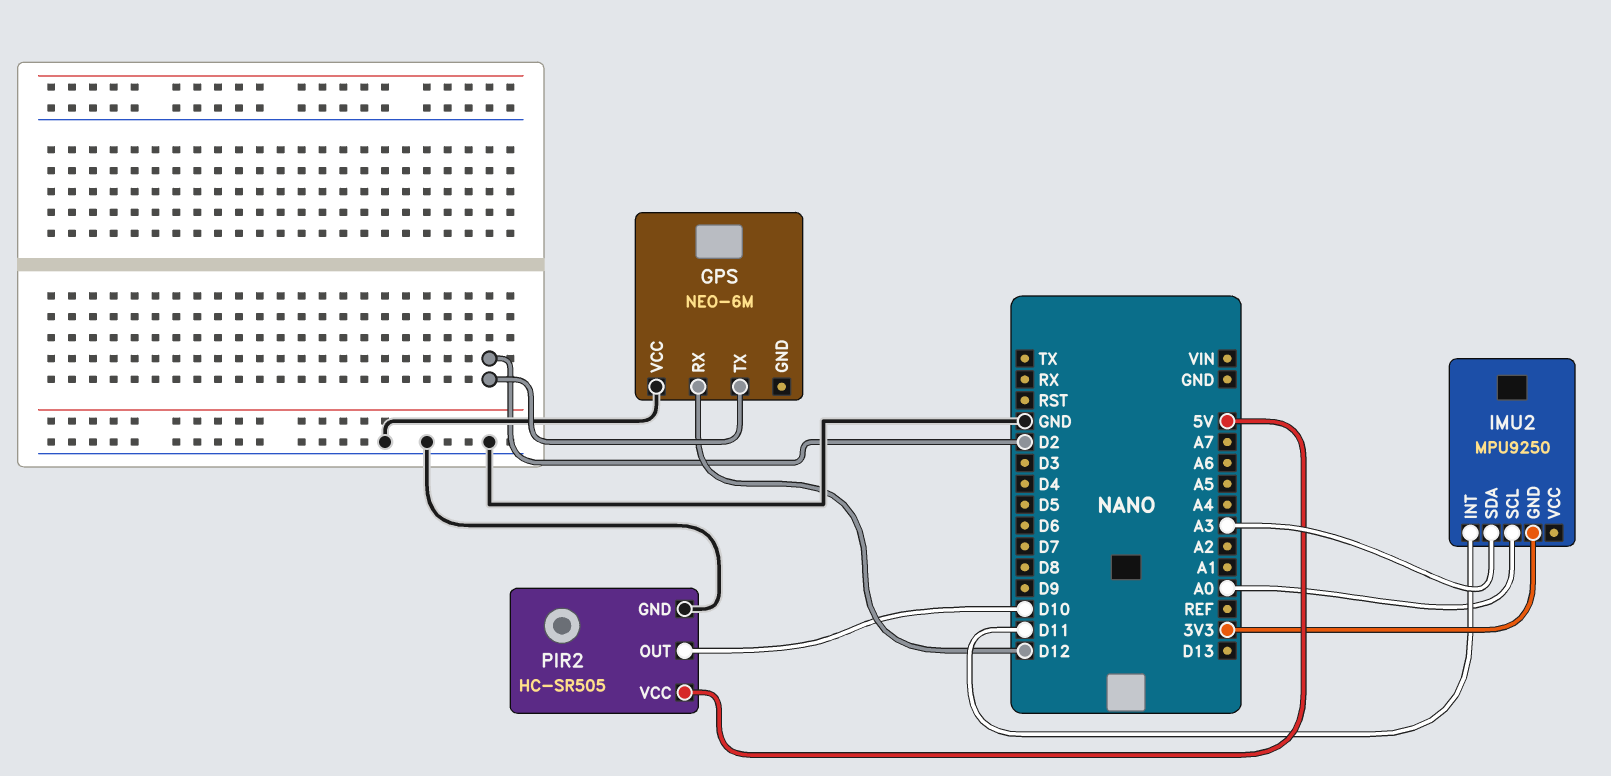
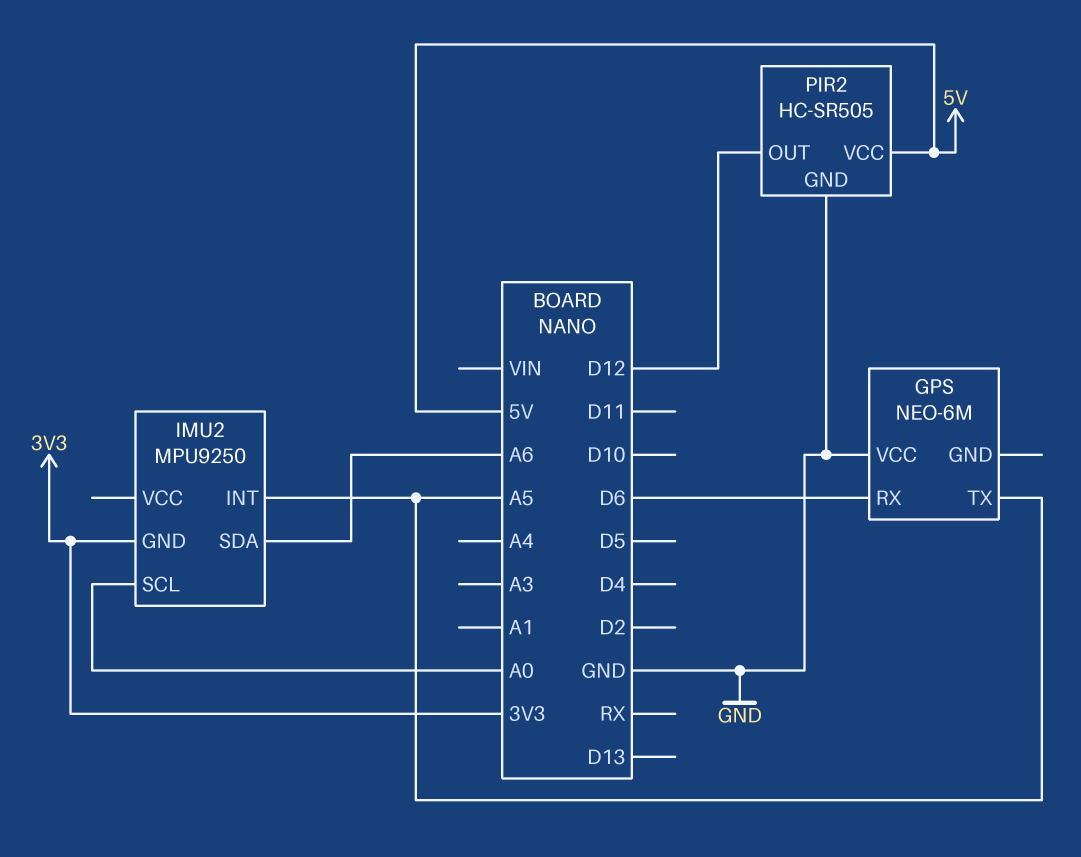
GPS pin RX: D12 -> D6
GPS pin TX: D2 -> A5
IMU2 pin INT: D11 -> A5
IMU2 pin SDA: A3 -> A6
PIR2 pin OUT: D10 -> D12

